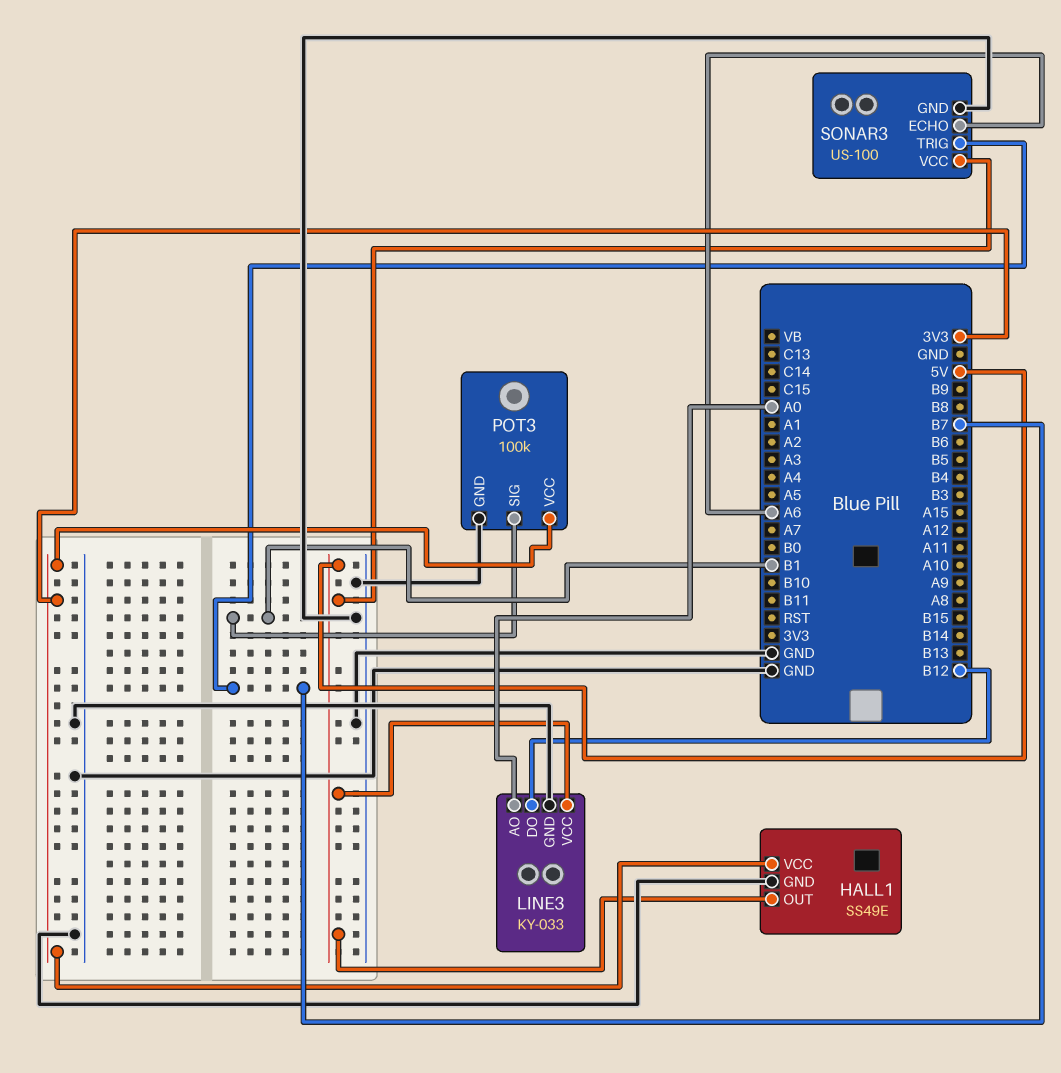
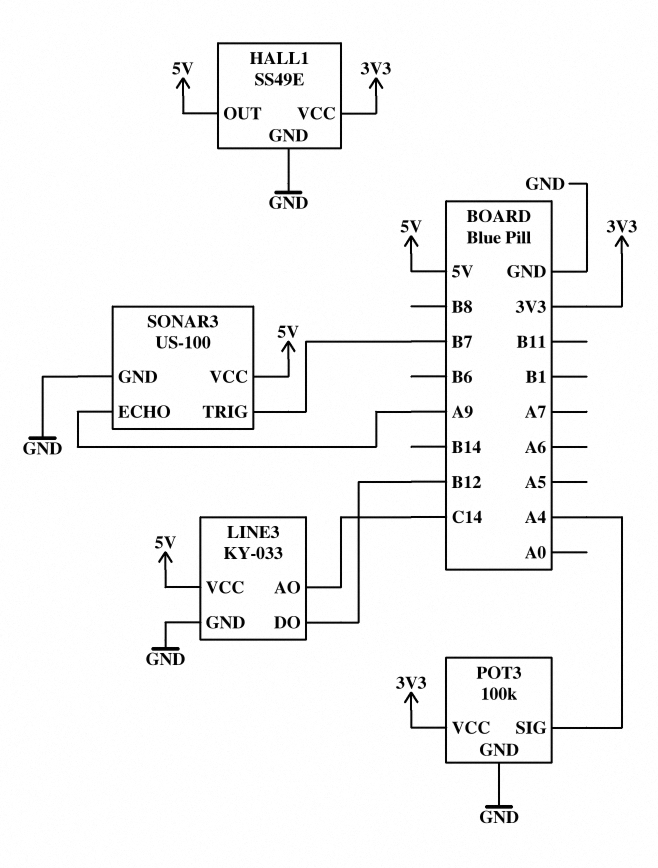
LINE3 pin AO: A0 -> C14
POT3 pin SIG: B1 -> A4
SONAR3 pin ECHO: A6 -> A9

